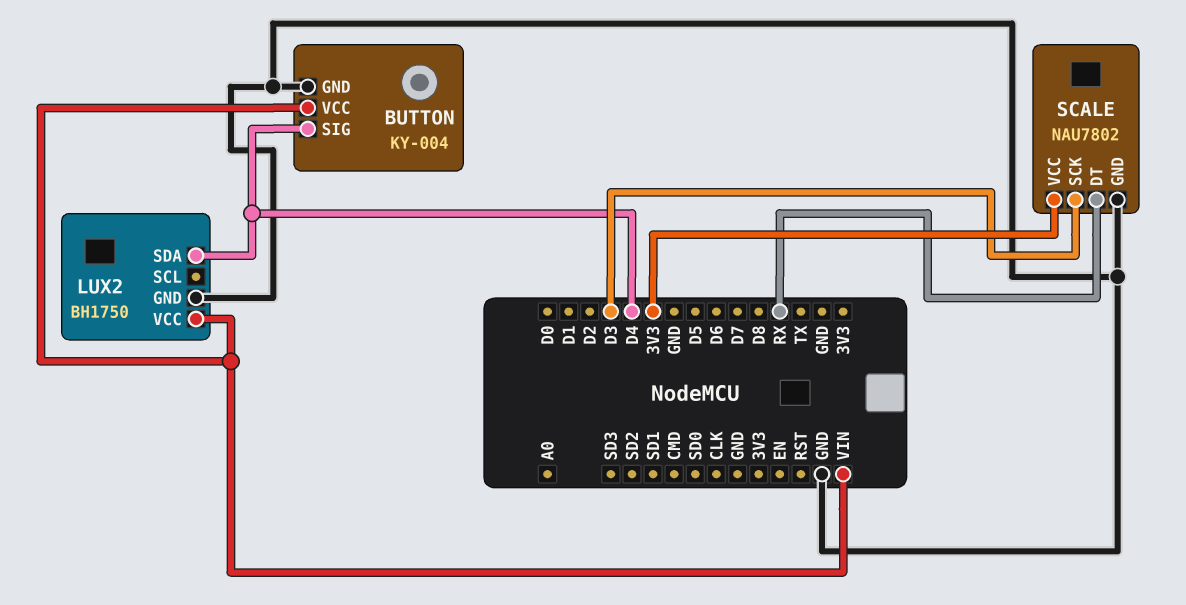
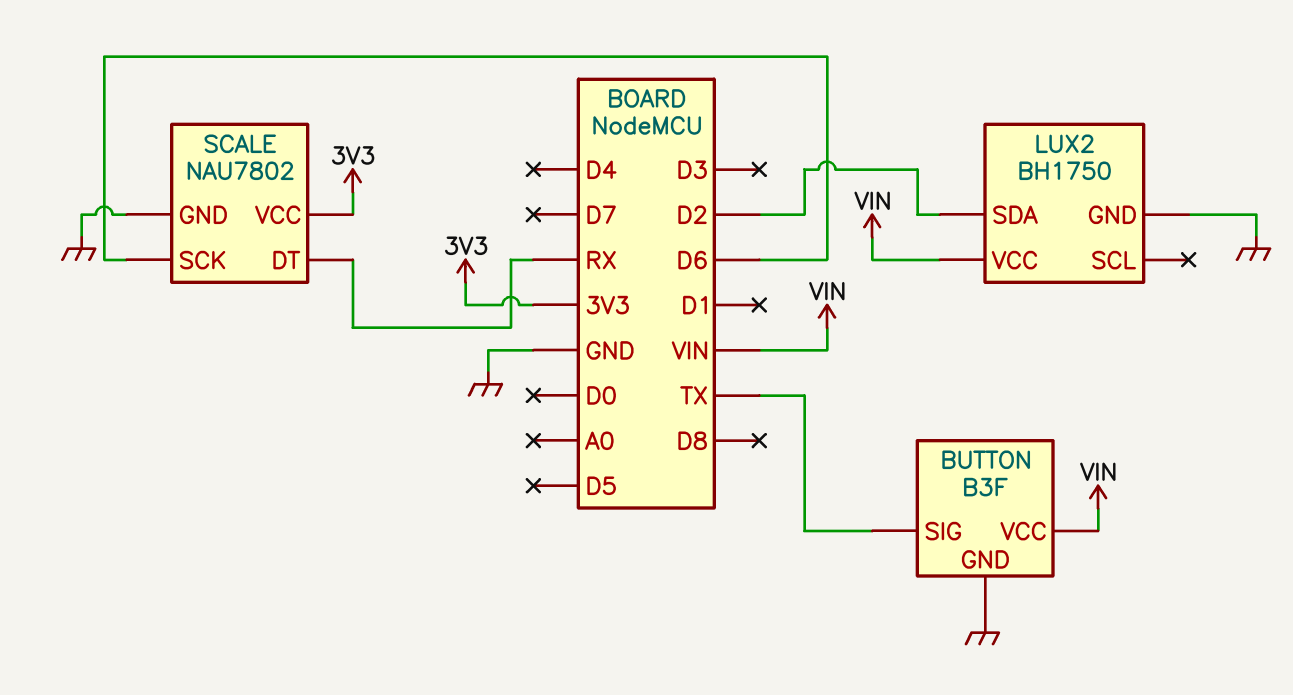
BUTTON: KY-004 -> B3F
BUTTON pin SIG: D4 -> TX
LUX2 pin SDA: D4 -> D2
SCALE pin SCK: D3 -> D6

